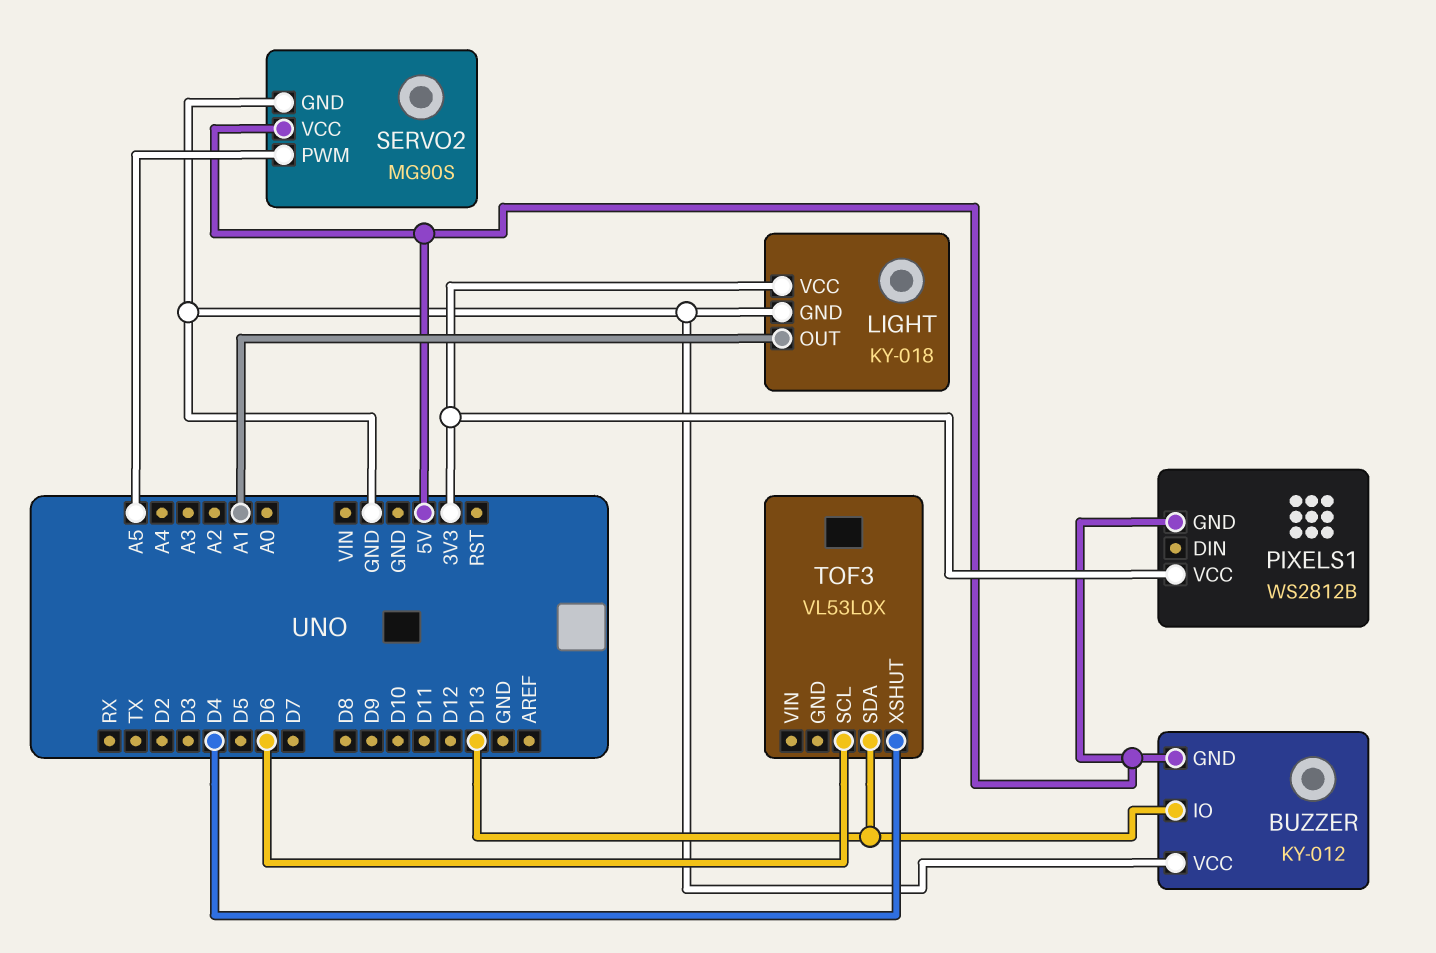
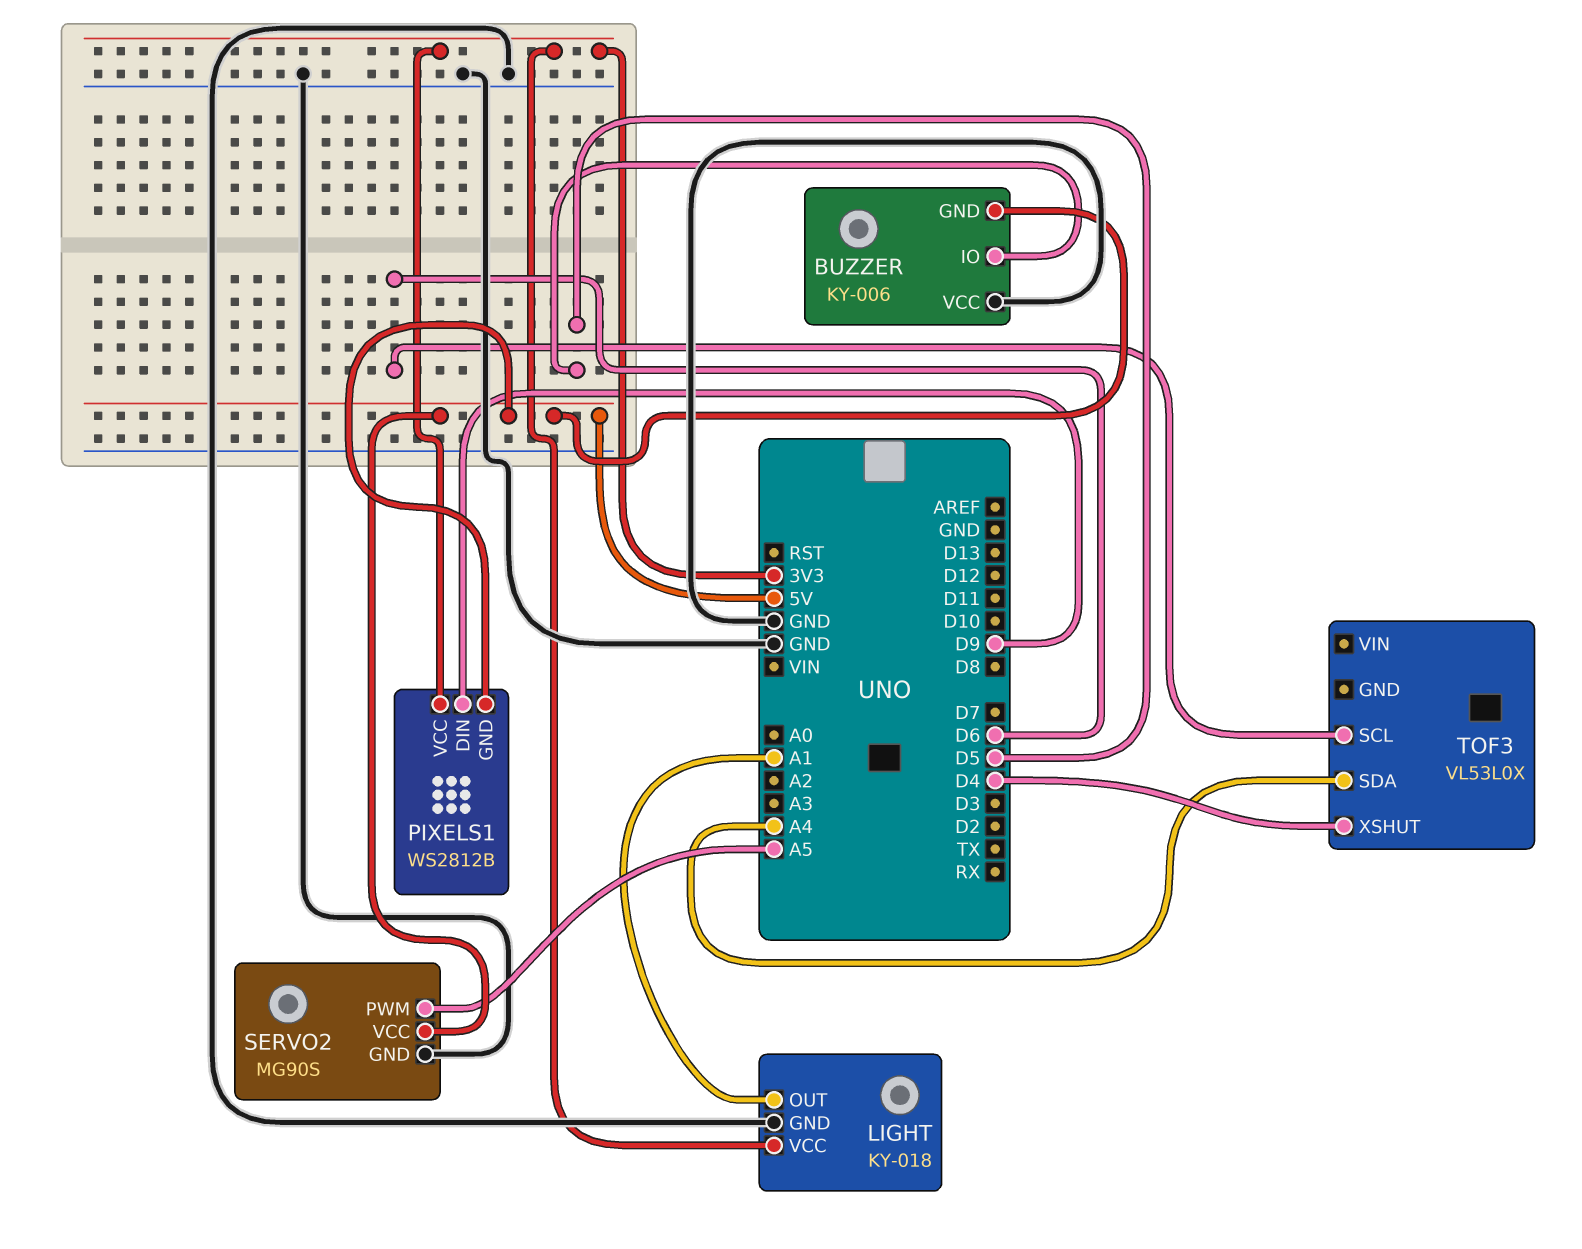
BUZZER: KY-012 -> KY-006
BUZZER pin IO: D13 -> D5
PIXELS1 pin DIN: none -> D9
TOF3 pin SDA: D13 -> A4

